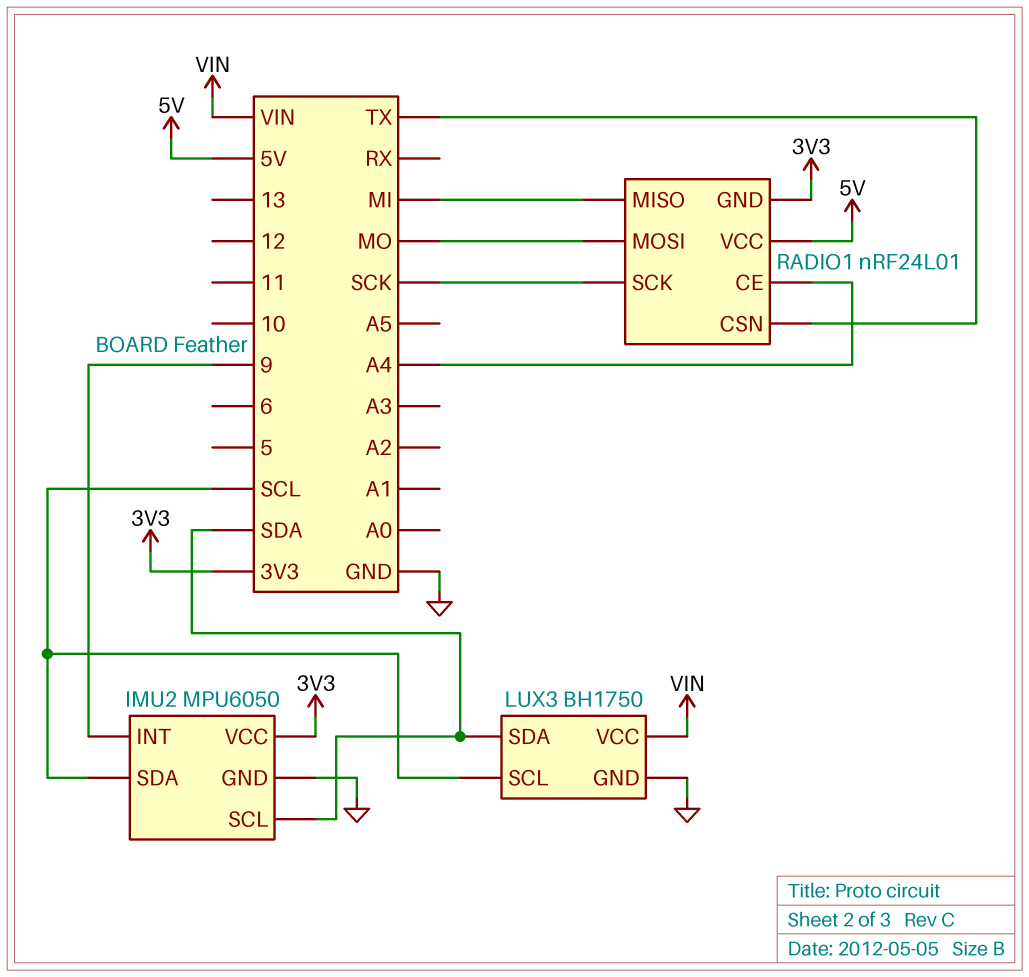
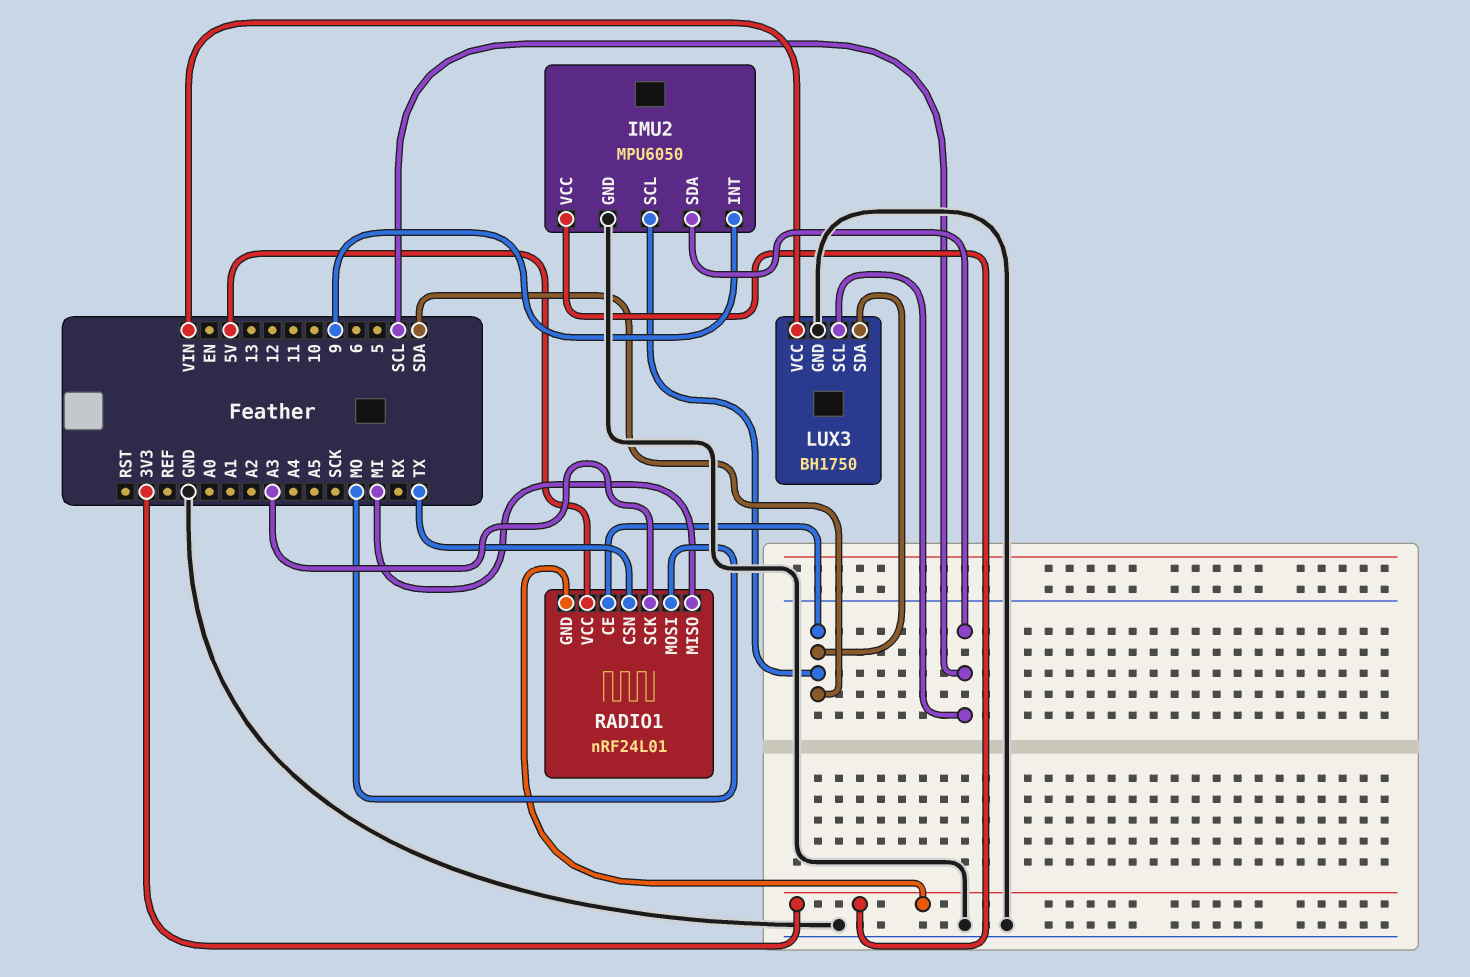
RADIO1 pin CE: A4 -> SDA
RADIO1 pin SCK: SCK -> A3

